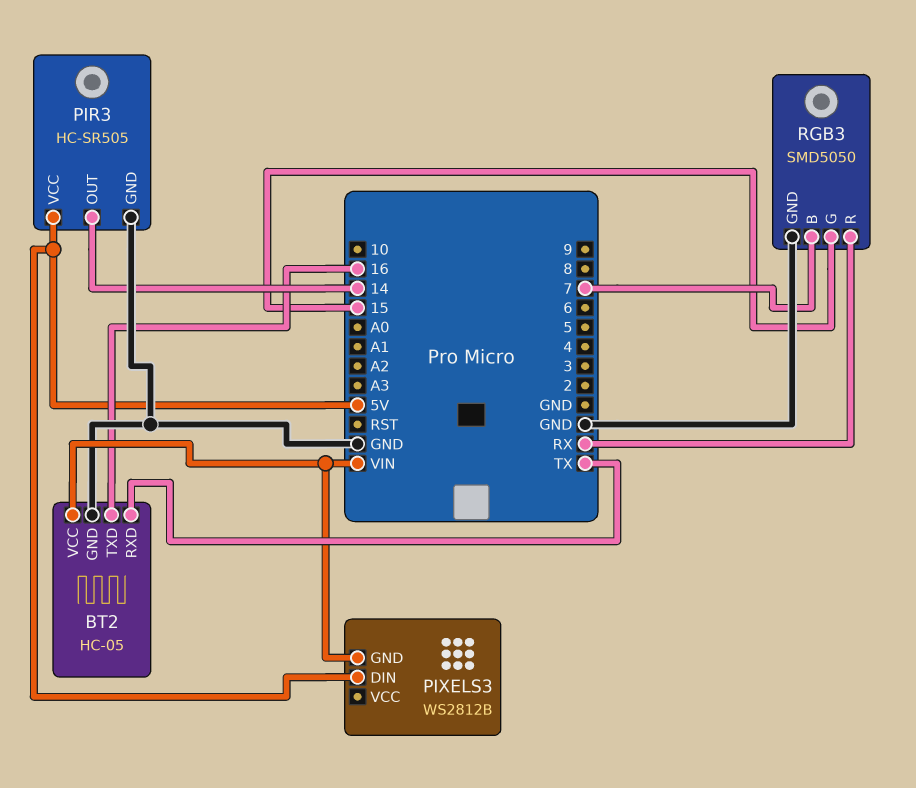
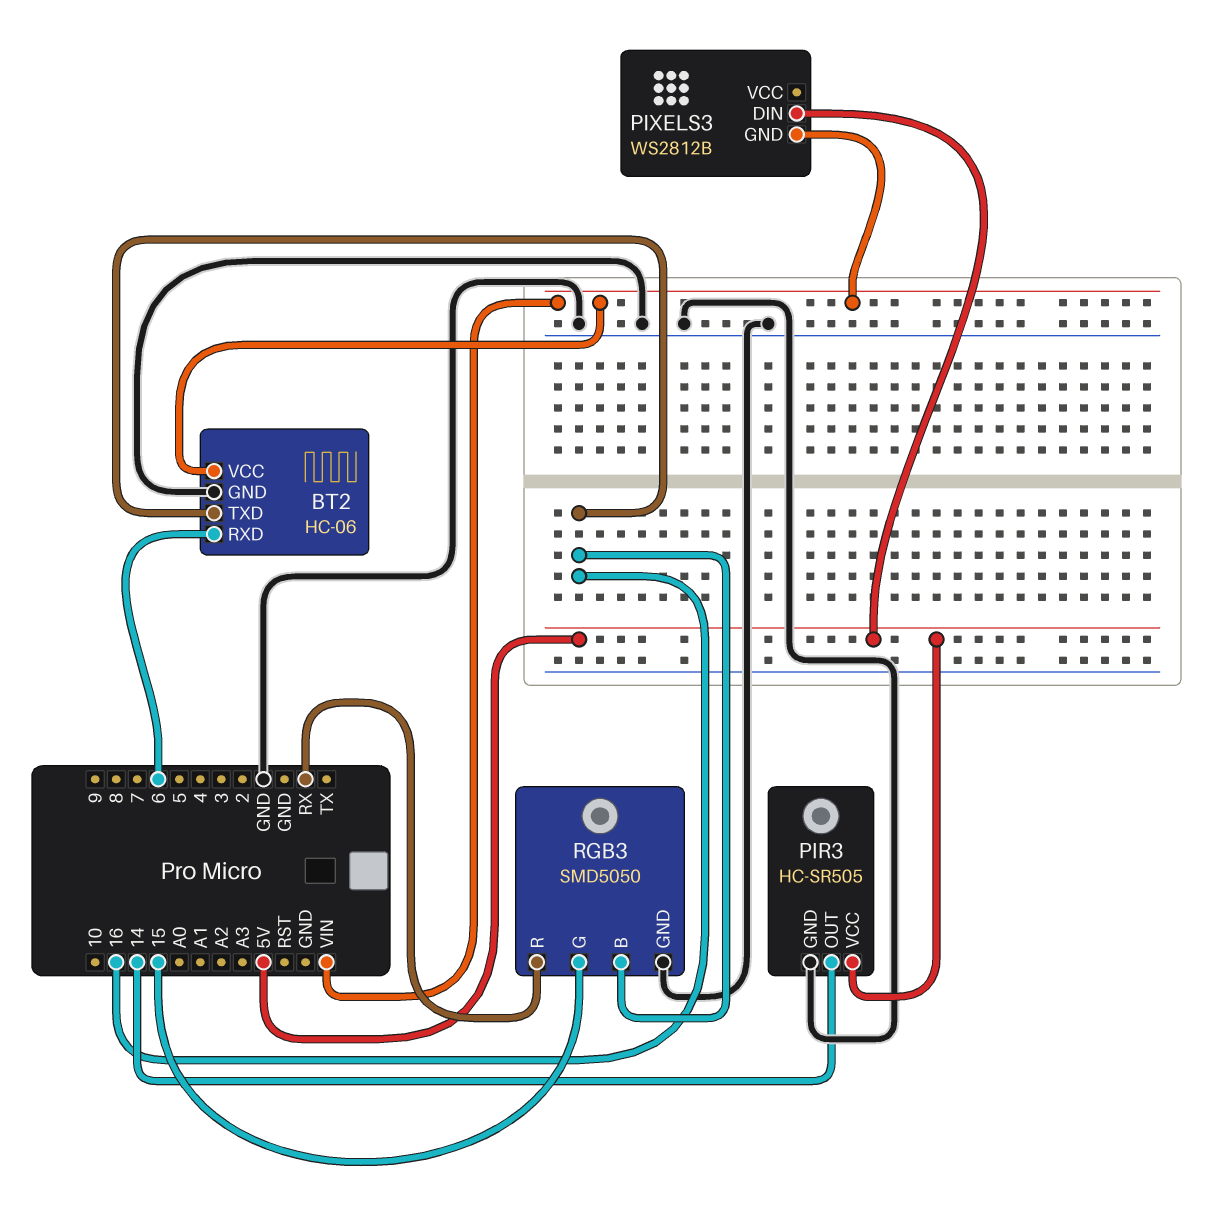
BT2: HC-05 -> HC-06
BT2 pin RXD: TX -> 6
RGB3 pin B: 7 -> 16

